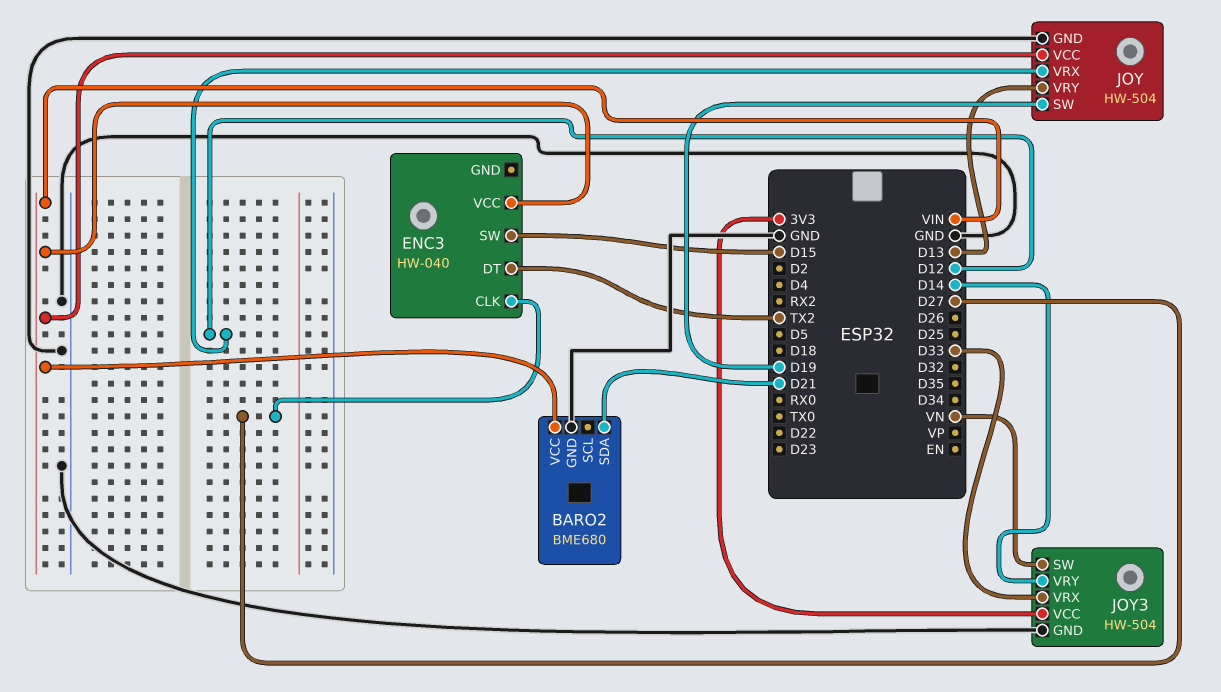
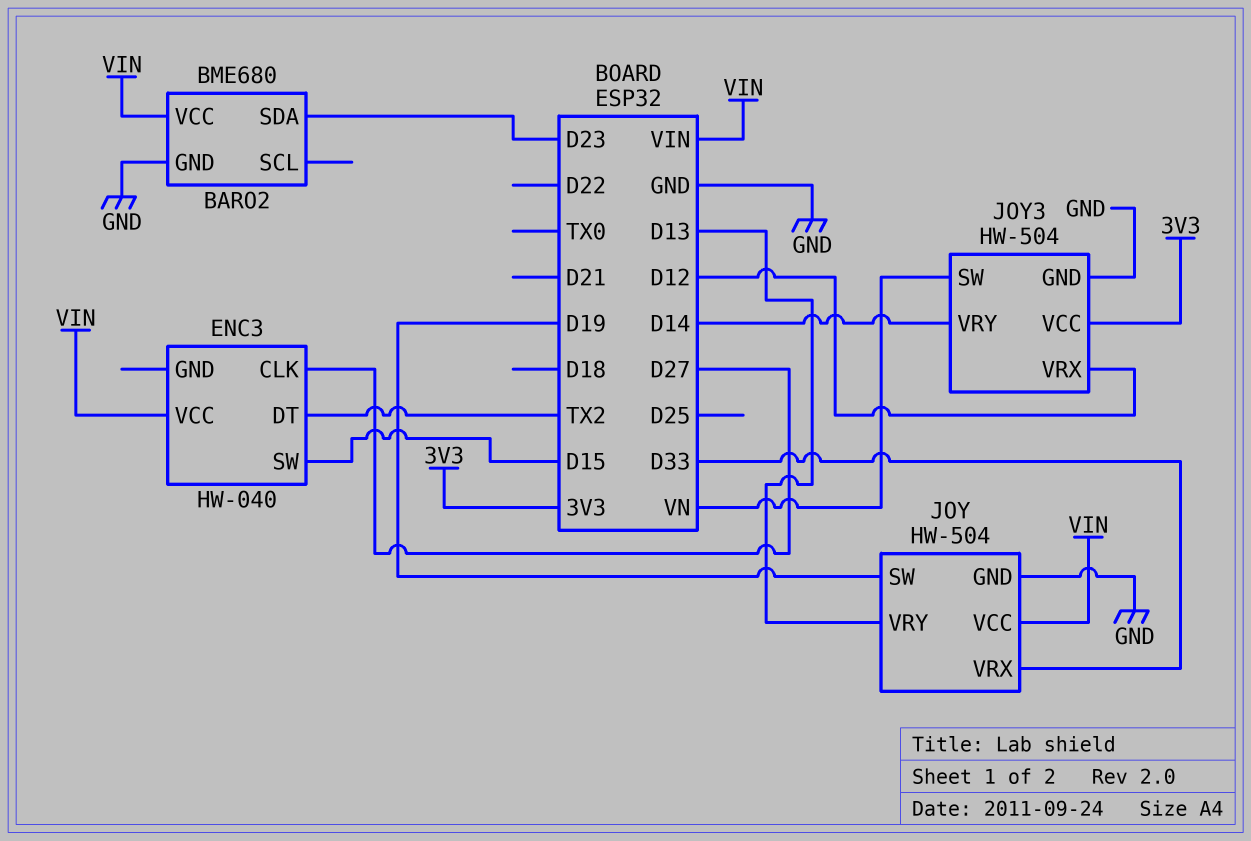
BARO2 pin SDA: D21 -> D23
JOY pin VRX: D12 -> D33
JOY3 pin VRX: D33 -> D12

